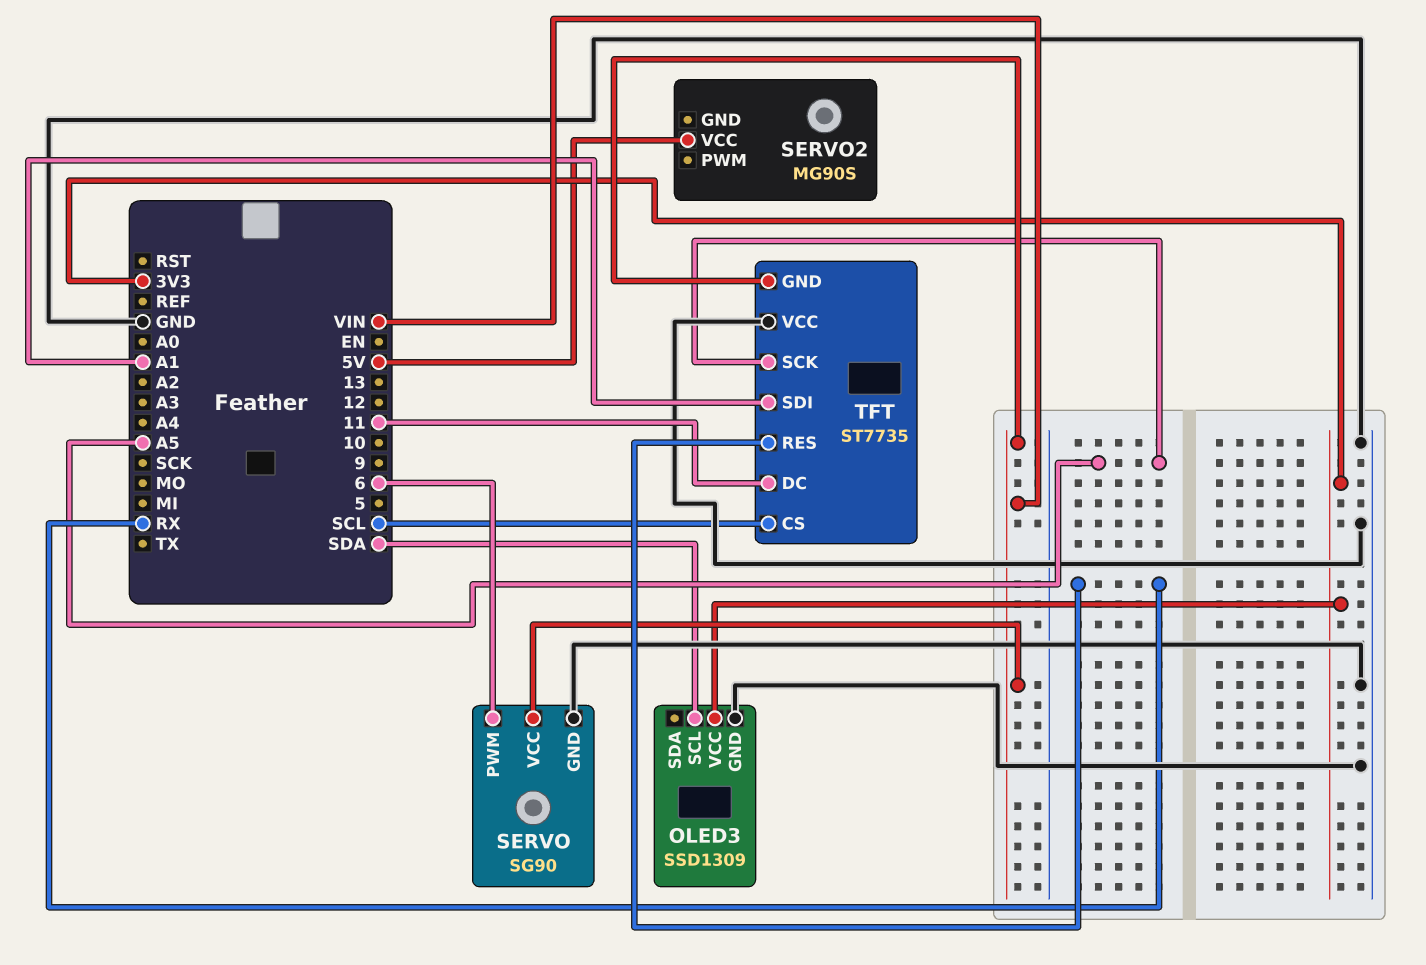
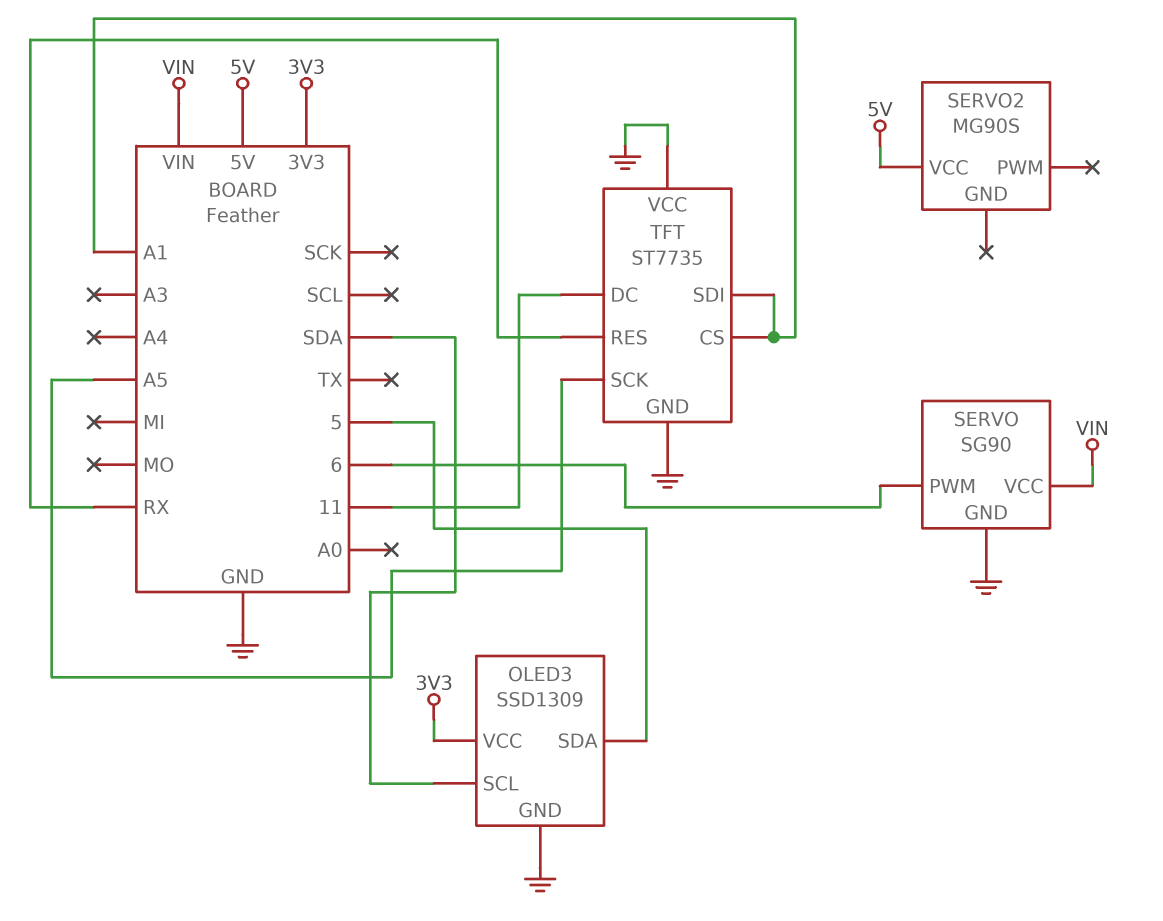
OLED3 pin SDA: none -> 5
TFT pin CS: SCL -> A1
TFT pin GND: VIN -> GND

